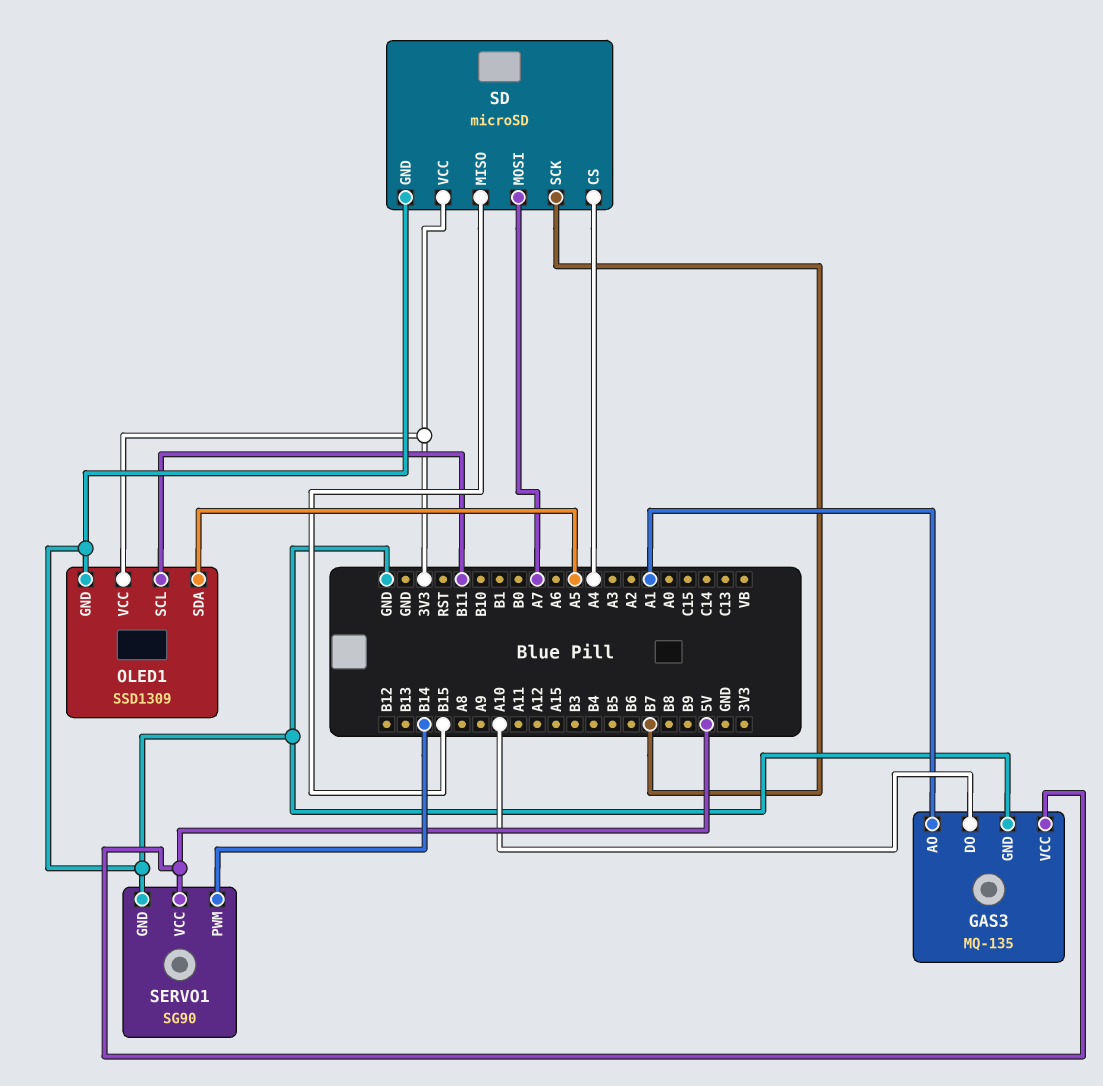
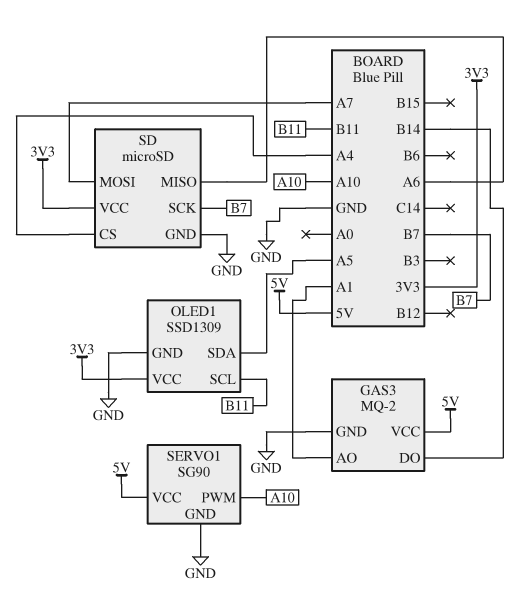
GAS3: MQ-135 -> MQ-2
GAS3 pin DO: A10 -> B14
SD pin MISO: B15 -> A6
SERVO1 pin PWM: B14 -> A10

